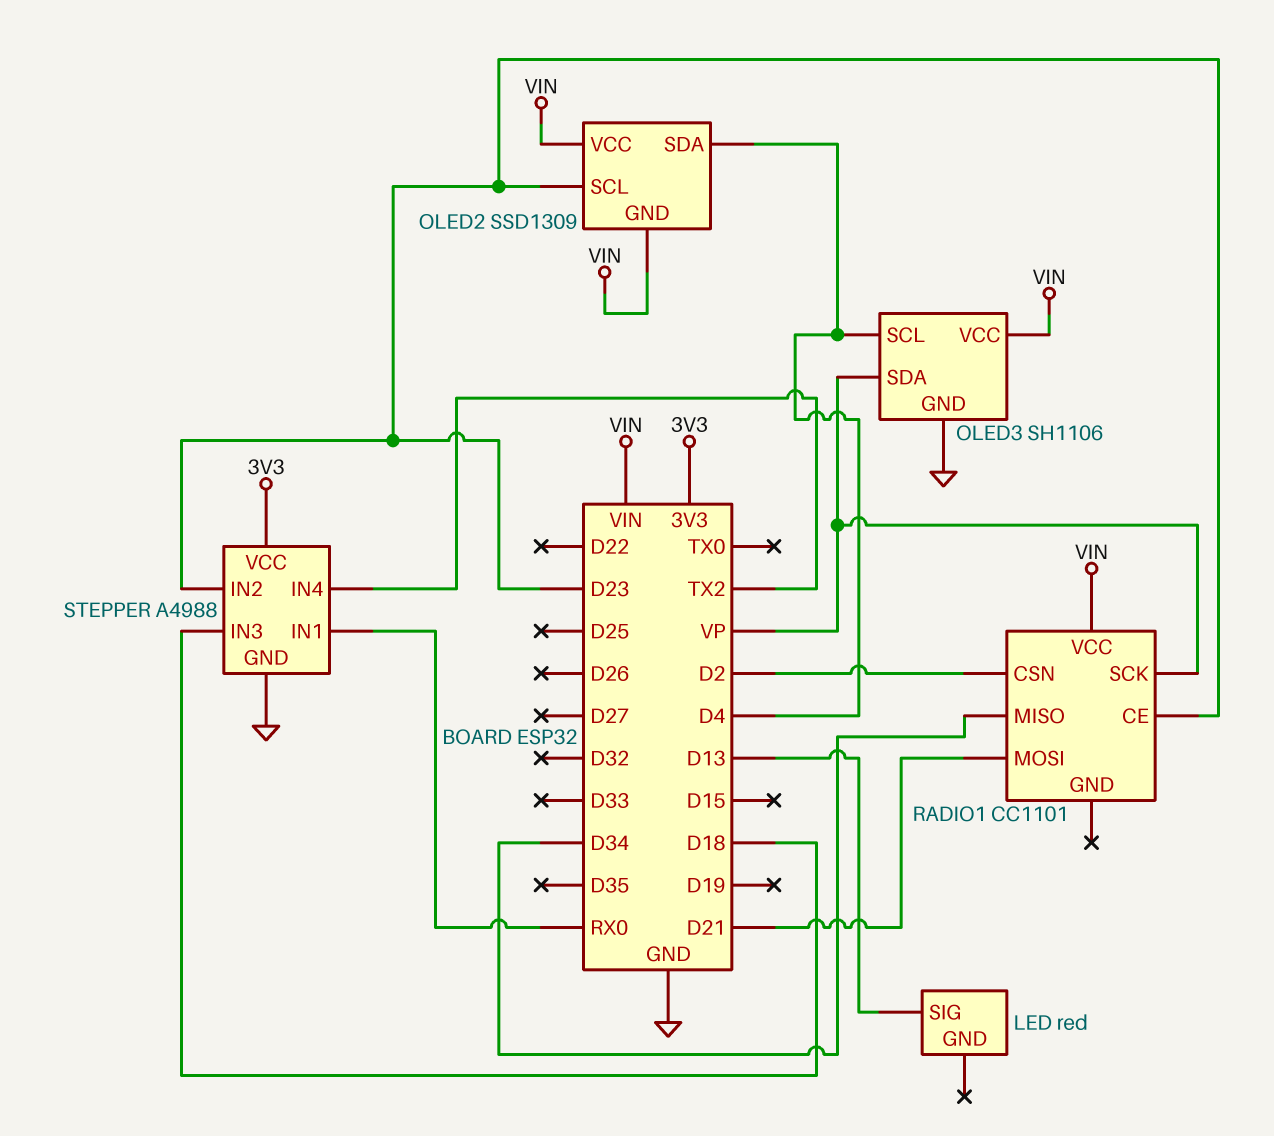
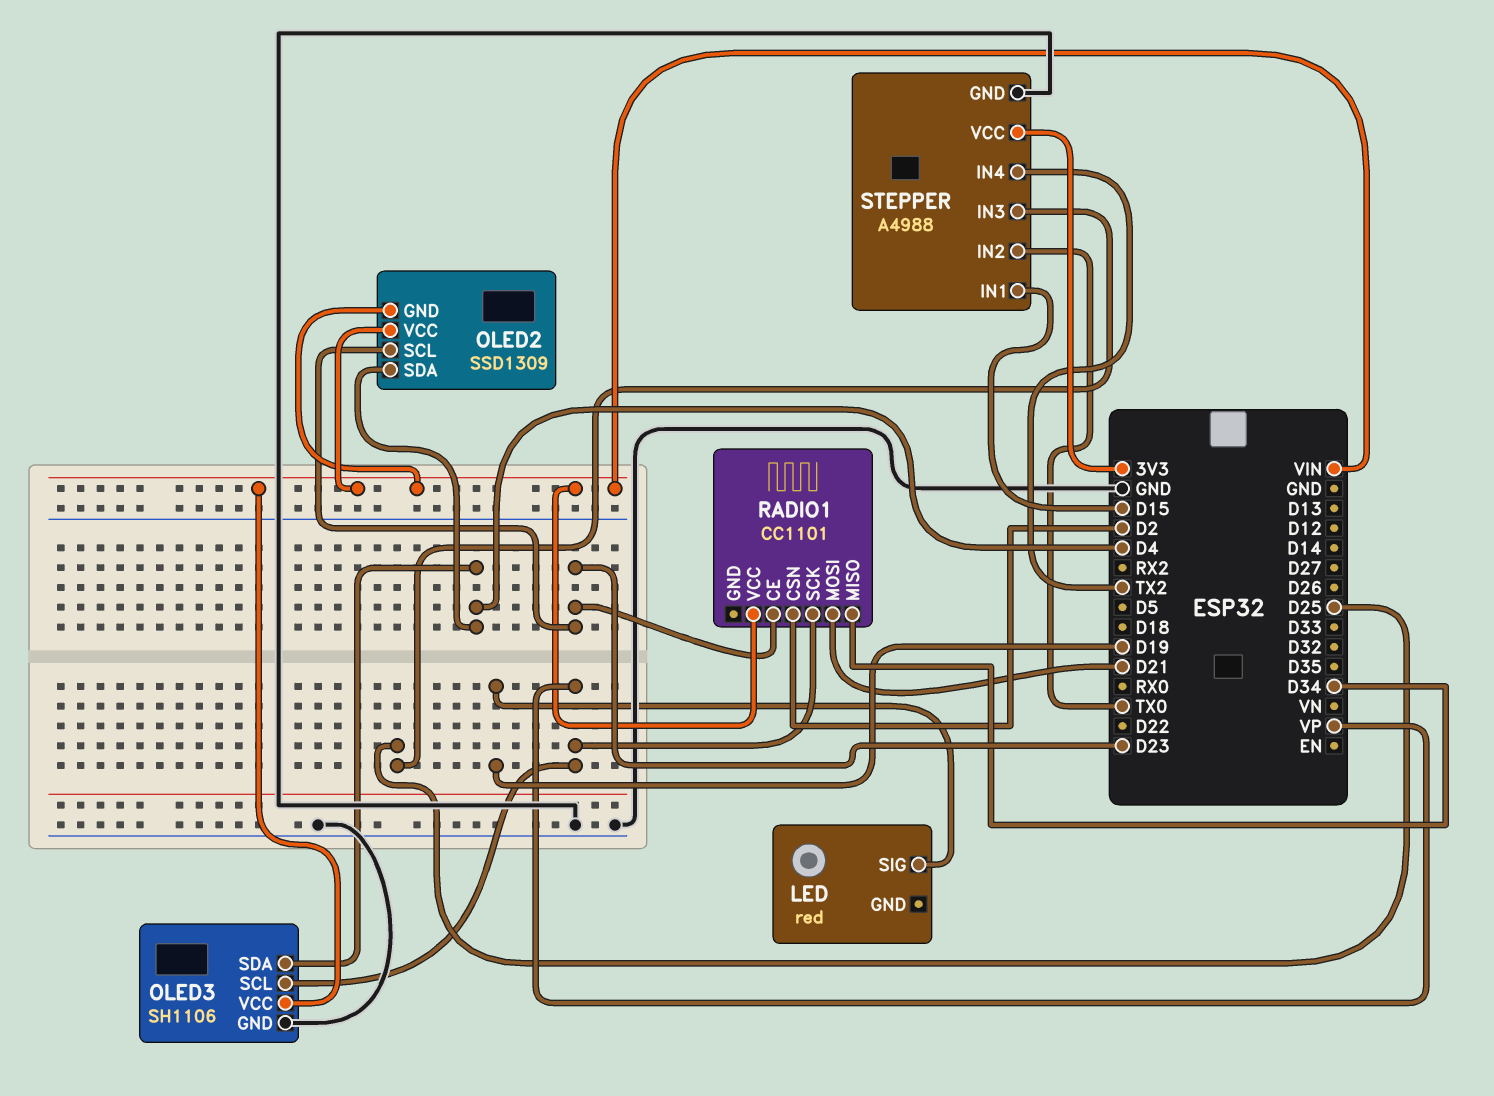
LED pin SIG: D13 -> D19
OLED3 pin SCL: D4 -> VP
OLED3 pin SDA: VP -> D4
STEPPER pin IN1: RX0 -> D15
STEPPER pin IN2: D23 -> TX0
STEPPER pin IN3: D18 -> D25

